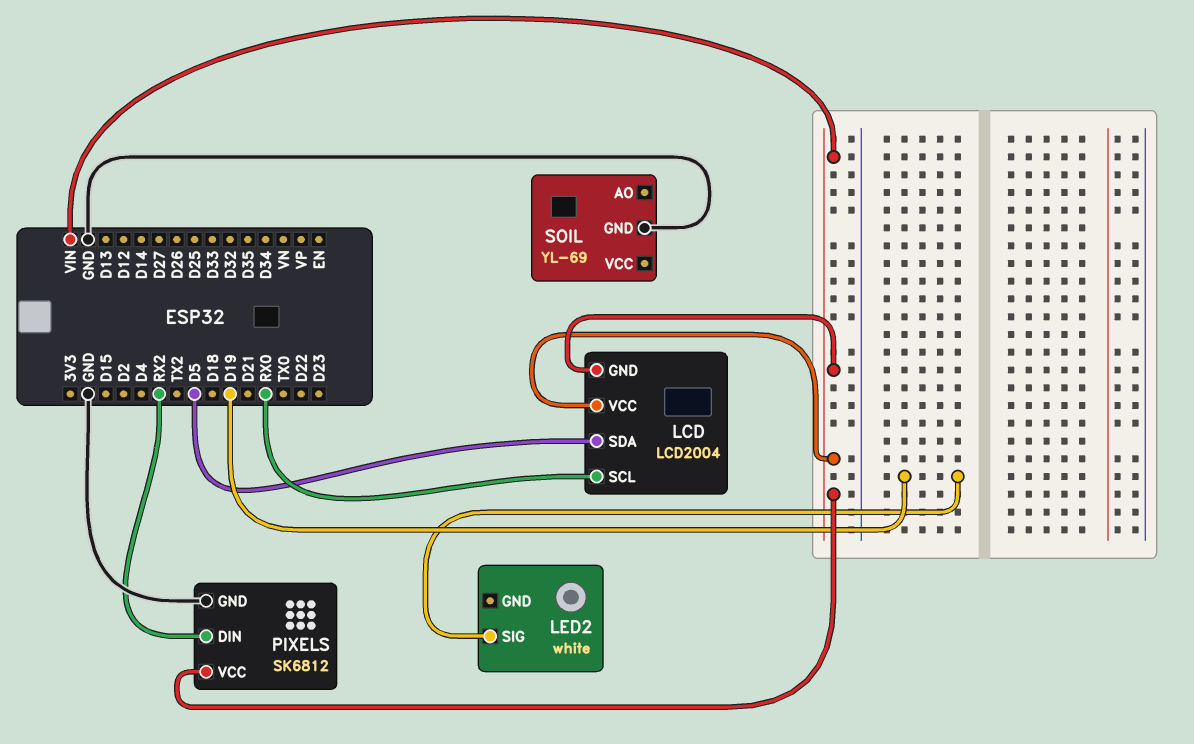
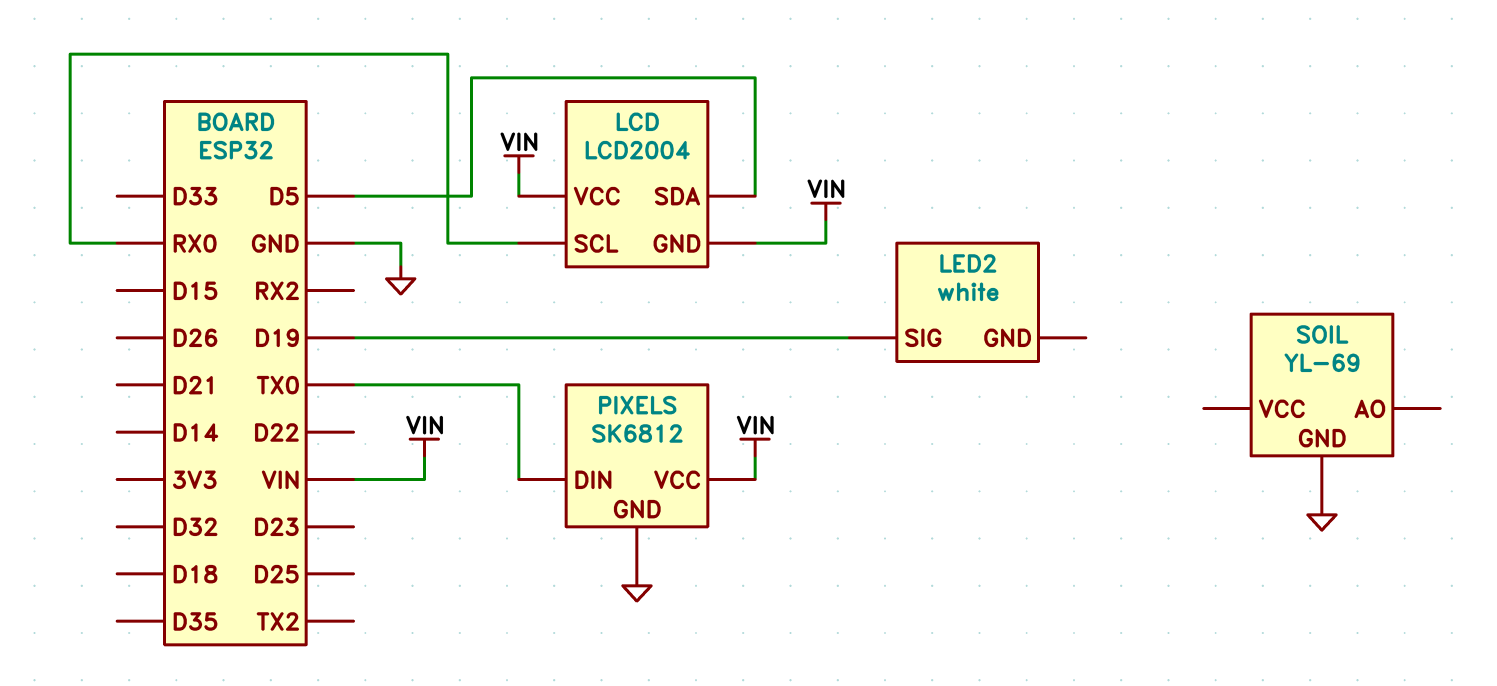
PIXELS pin DIN: RX2 -> TX0

